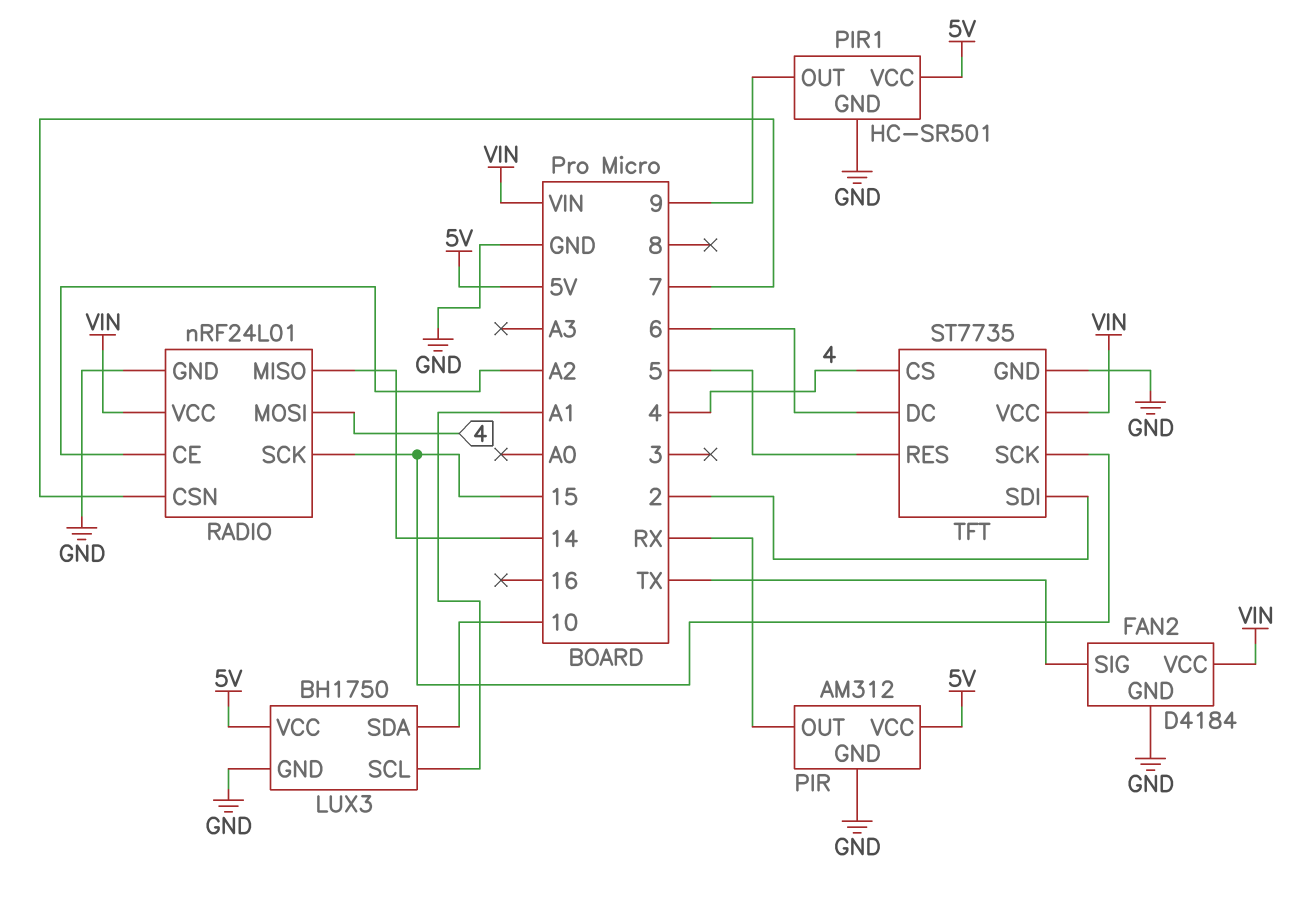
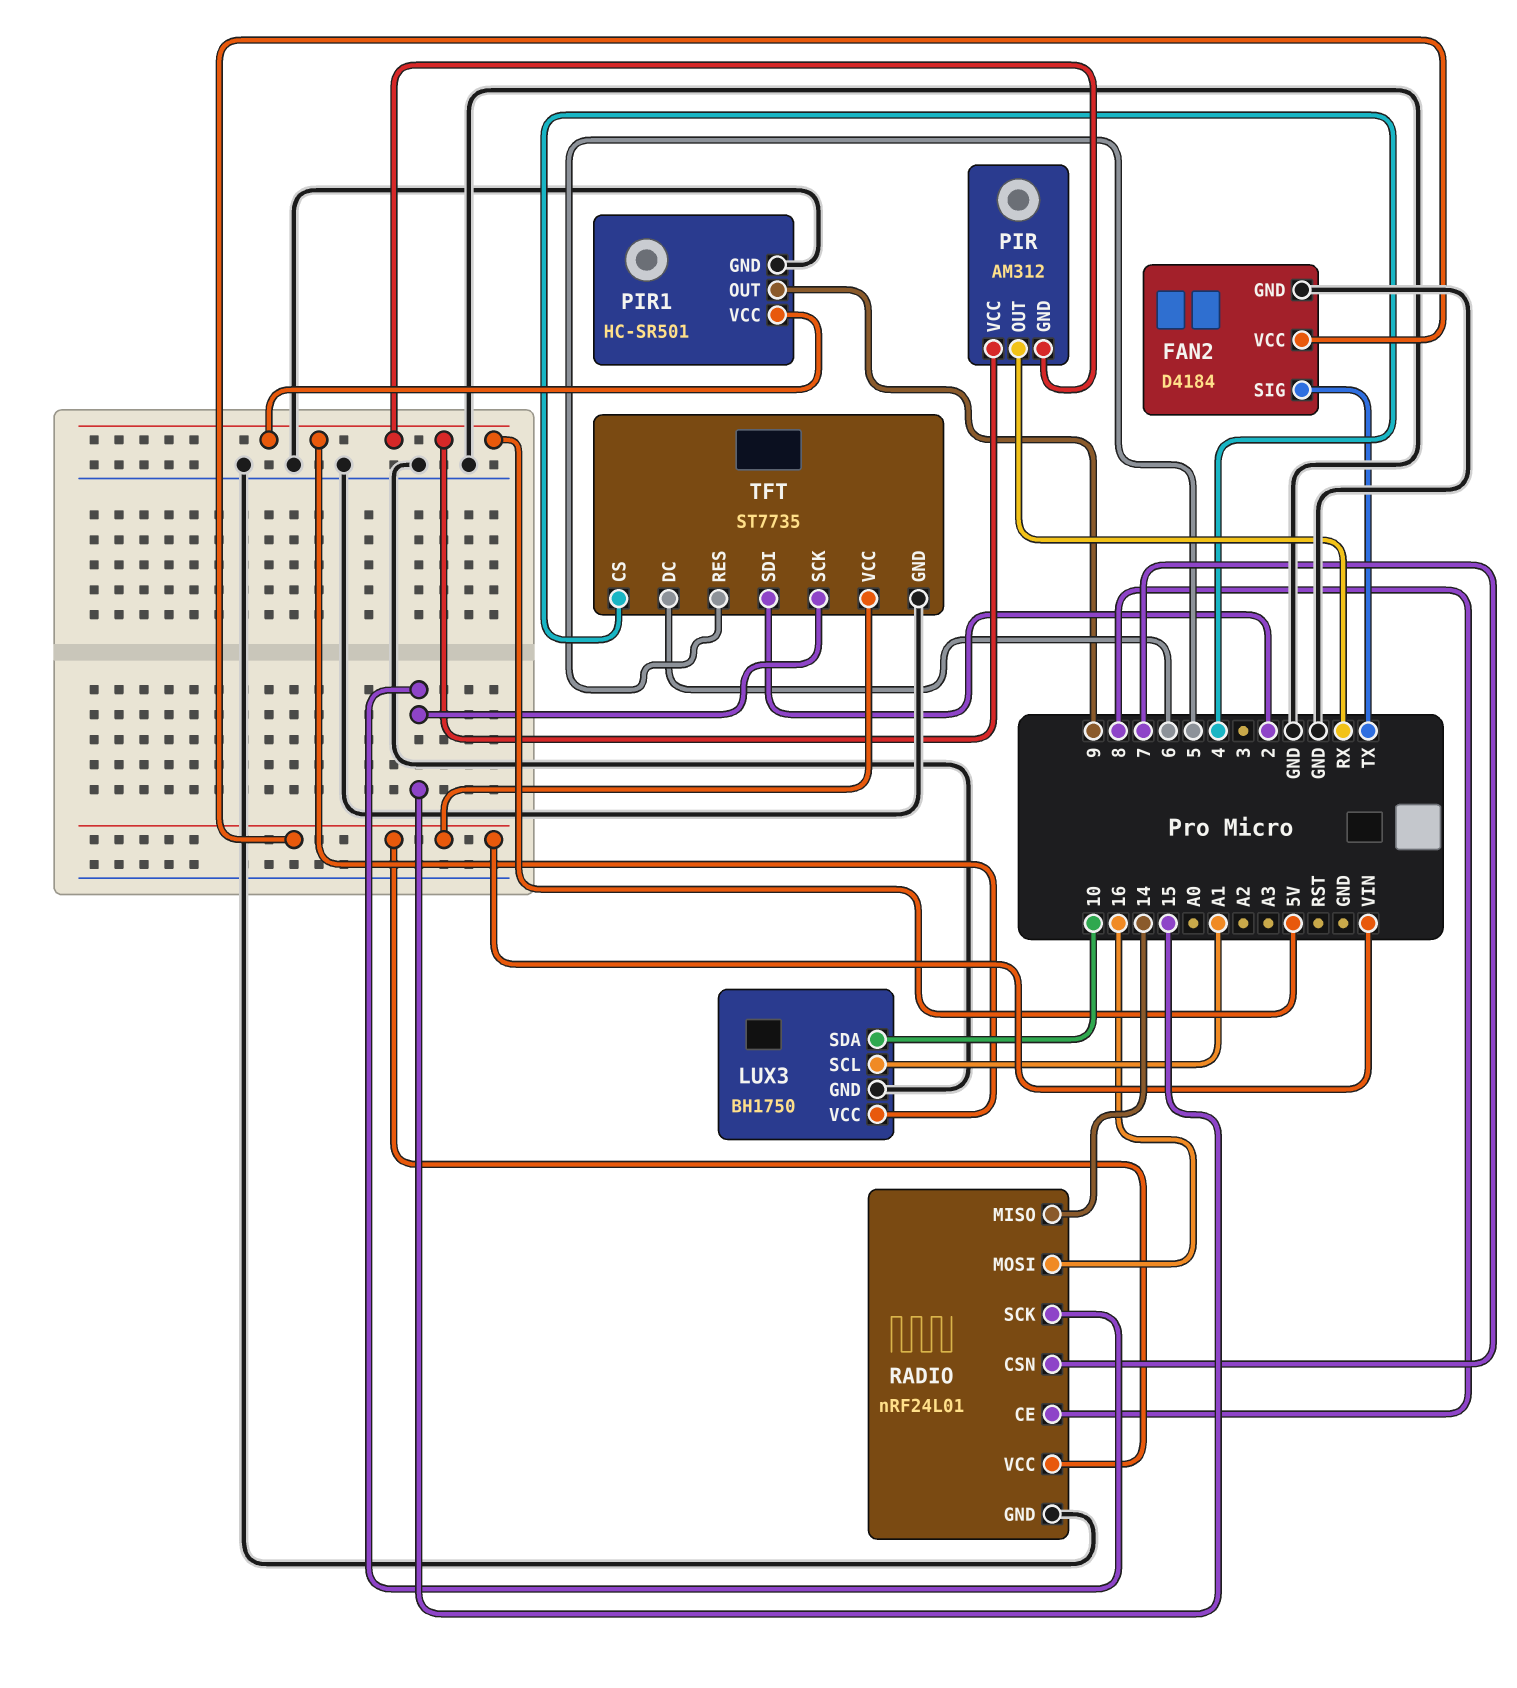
PIR pin GND: GND -> 5V
RADIO pin CE: A2 -> 8
RADIO pin MOSI: 4 -> 16

